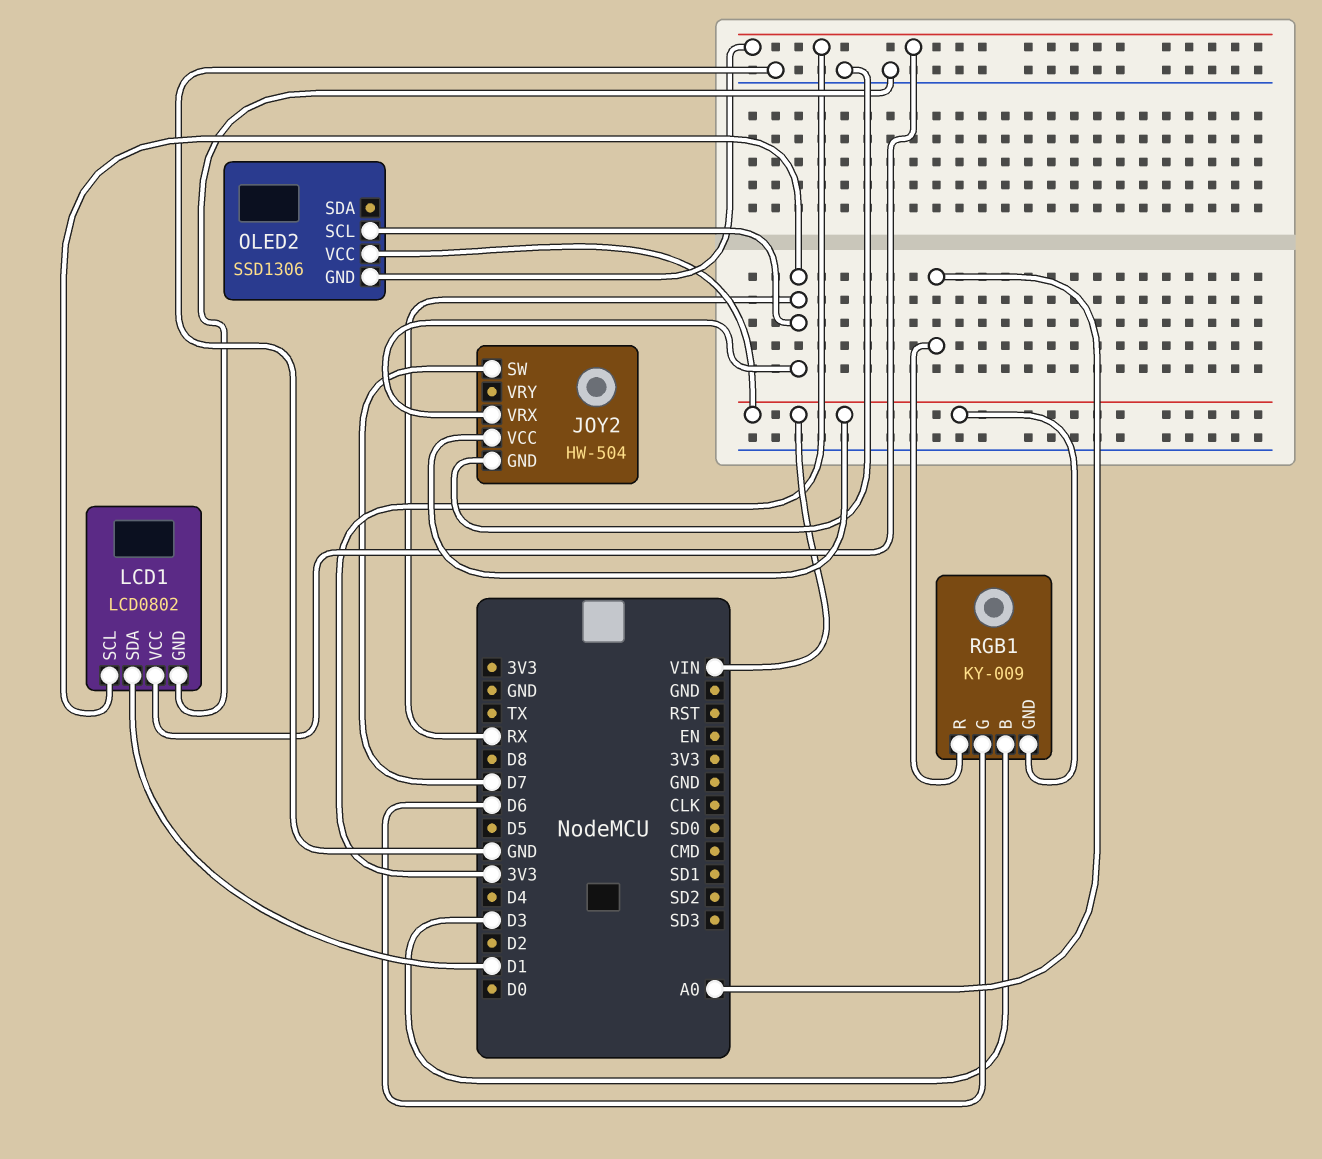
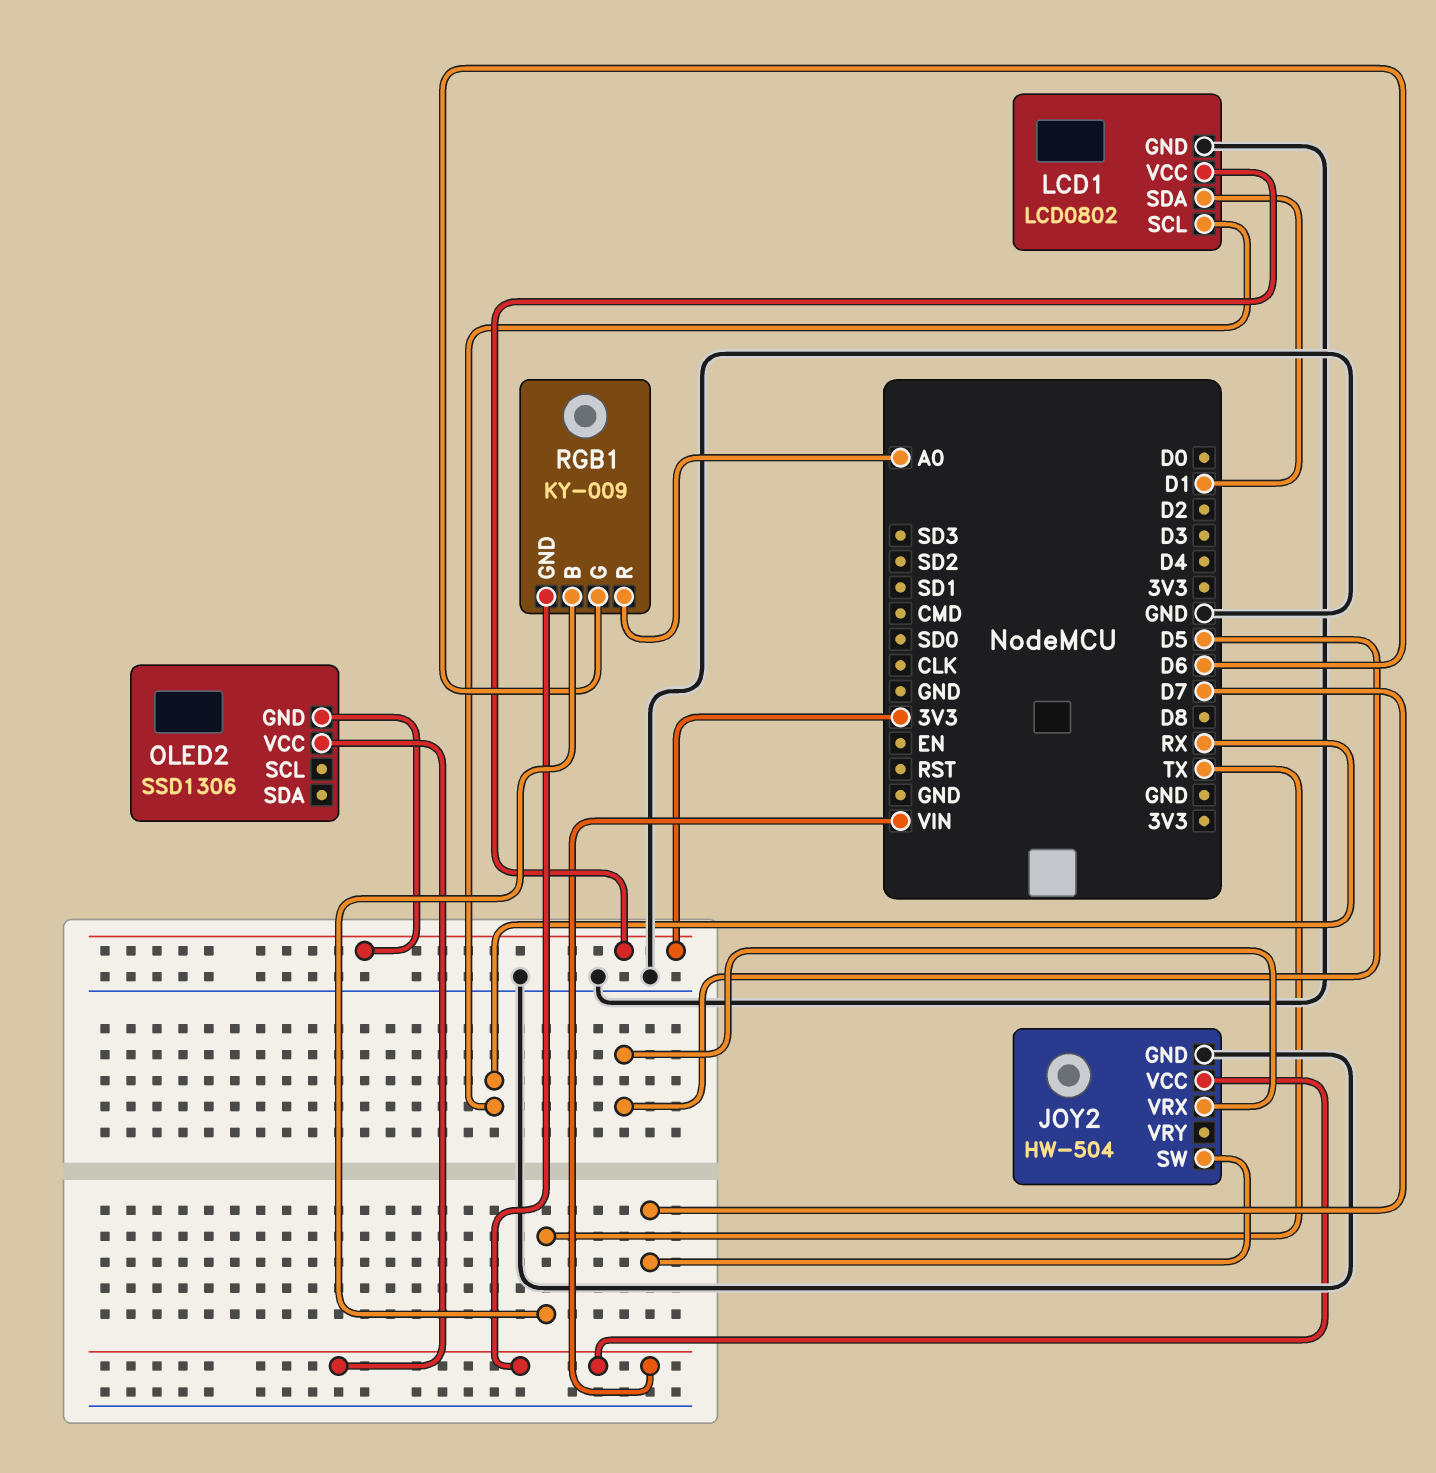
JOY2 pin VRX: RX -> D5
OLED2 pin SCL: RX -> none
RGB1 pin B: D3 -> TX

